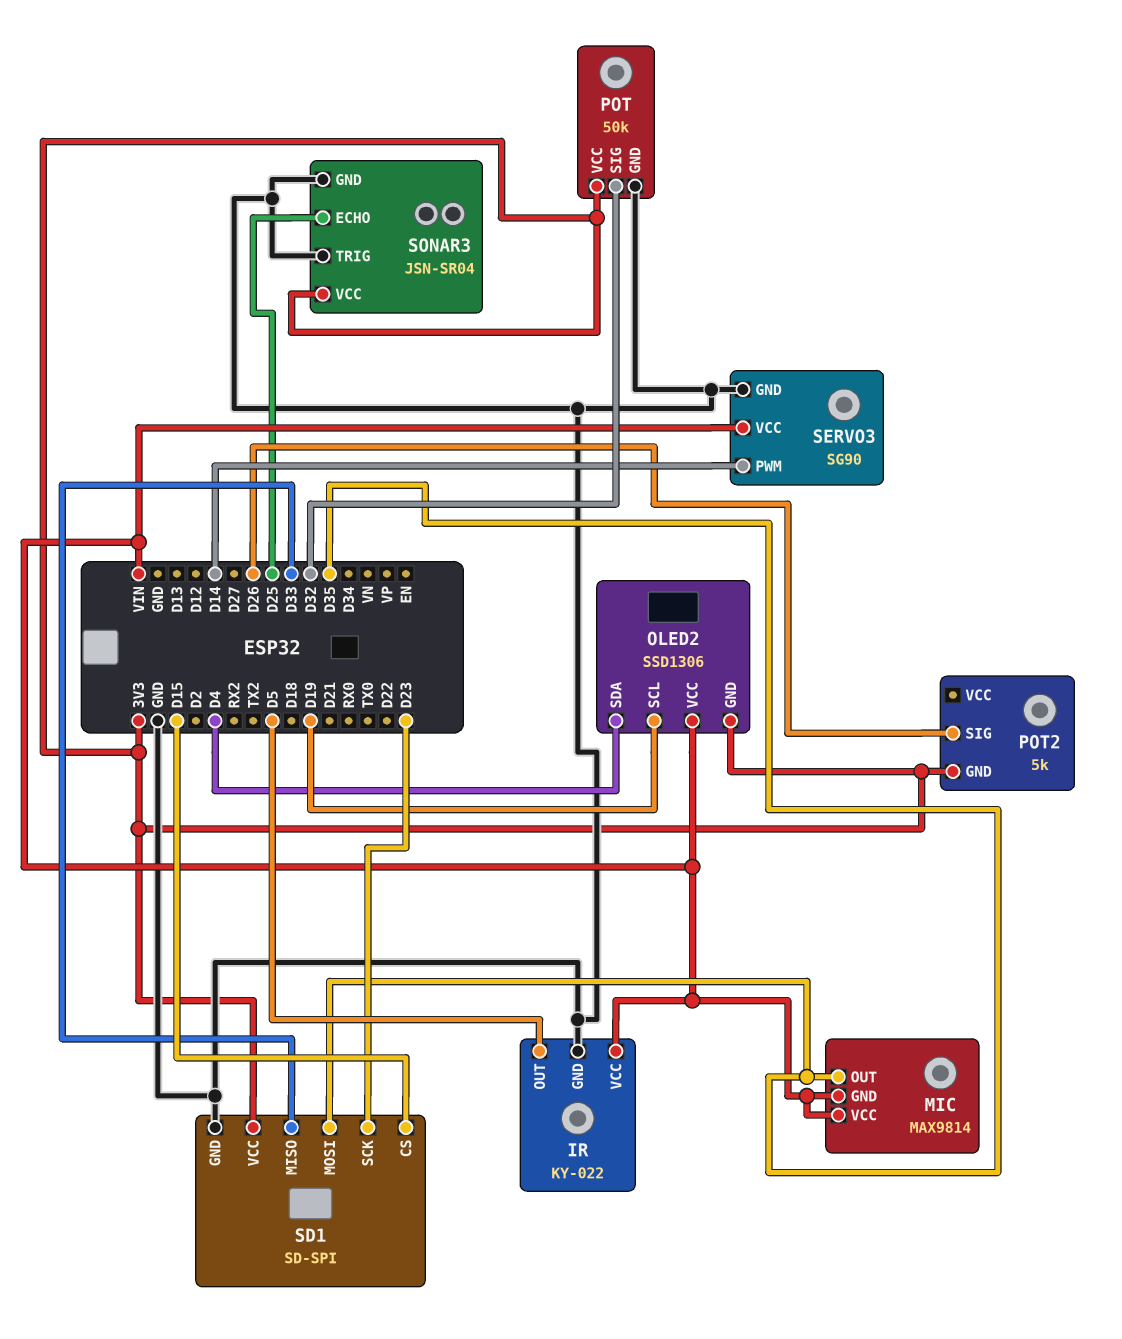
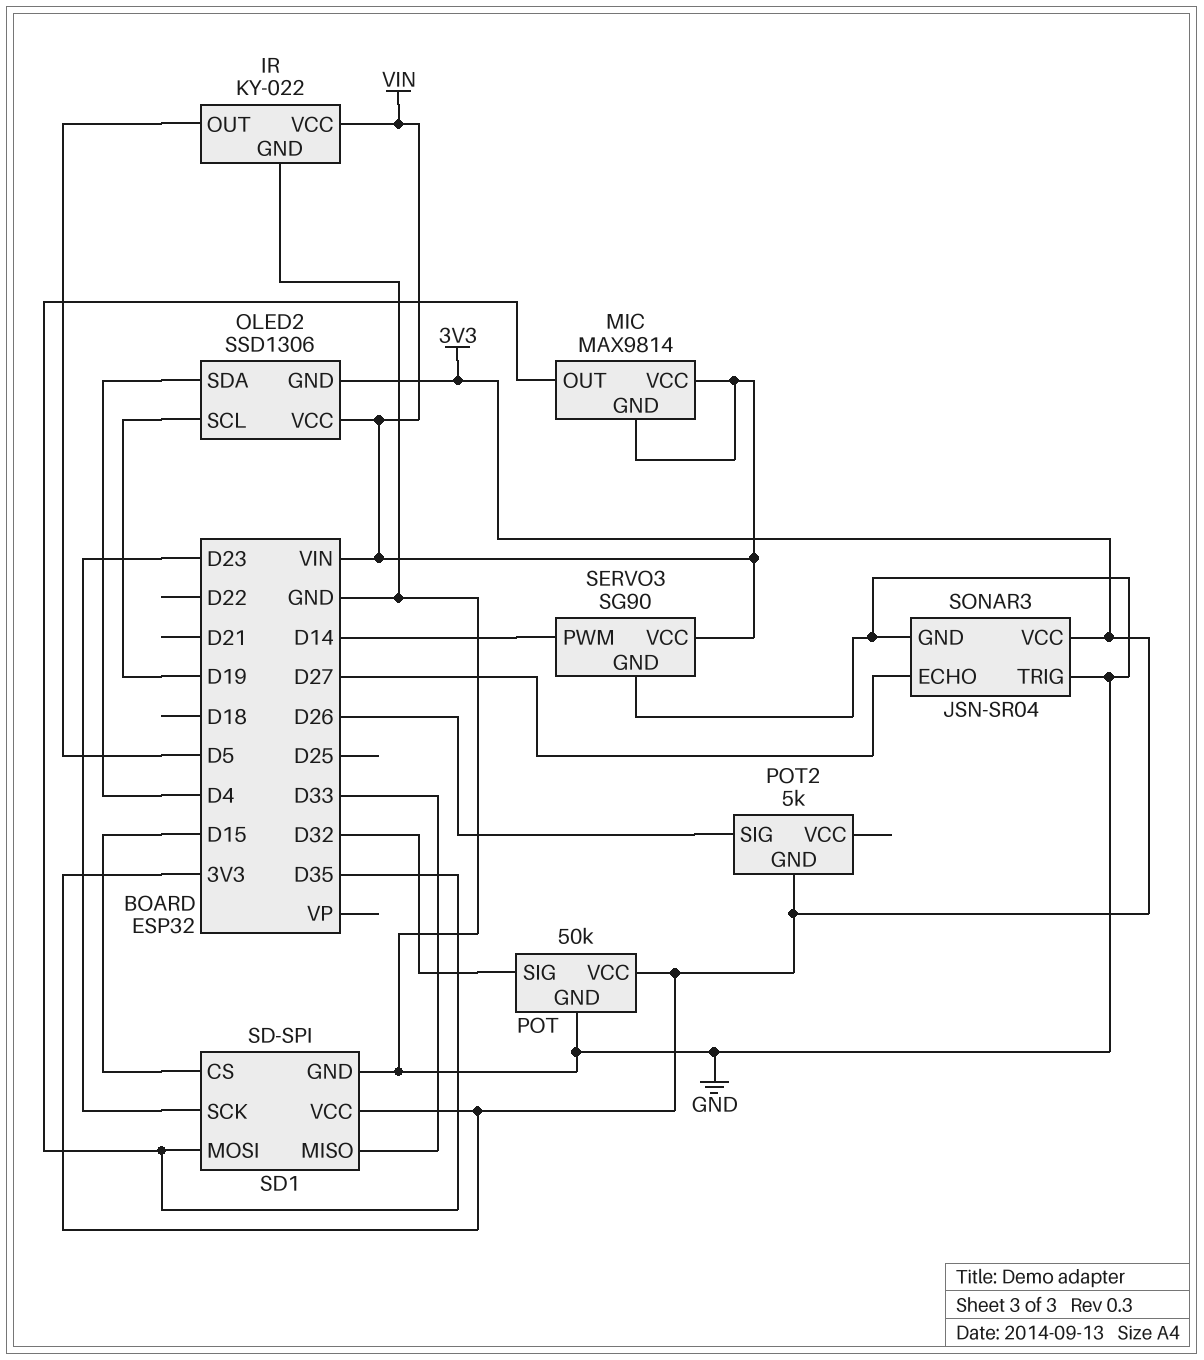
SONAR3 pin ECHO: D25 -> D27

